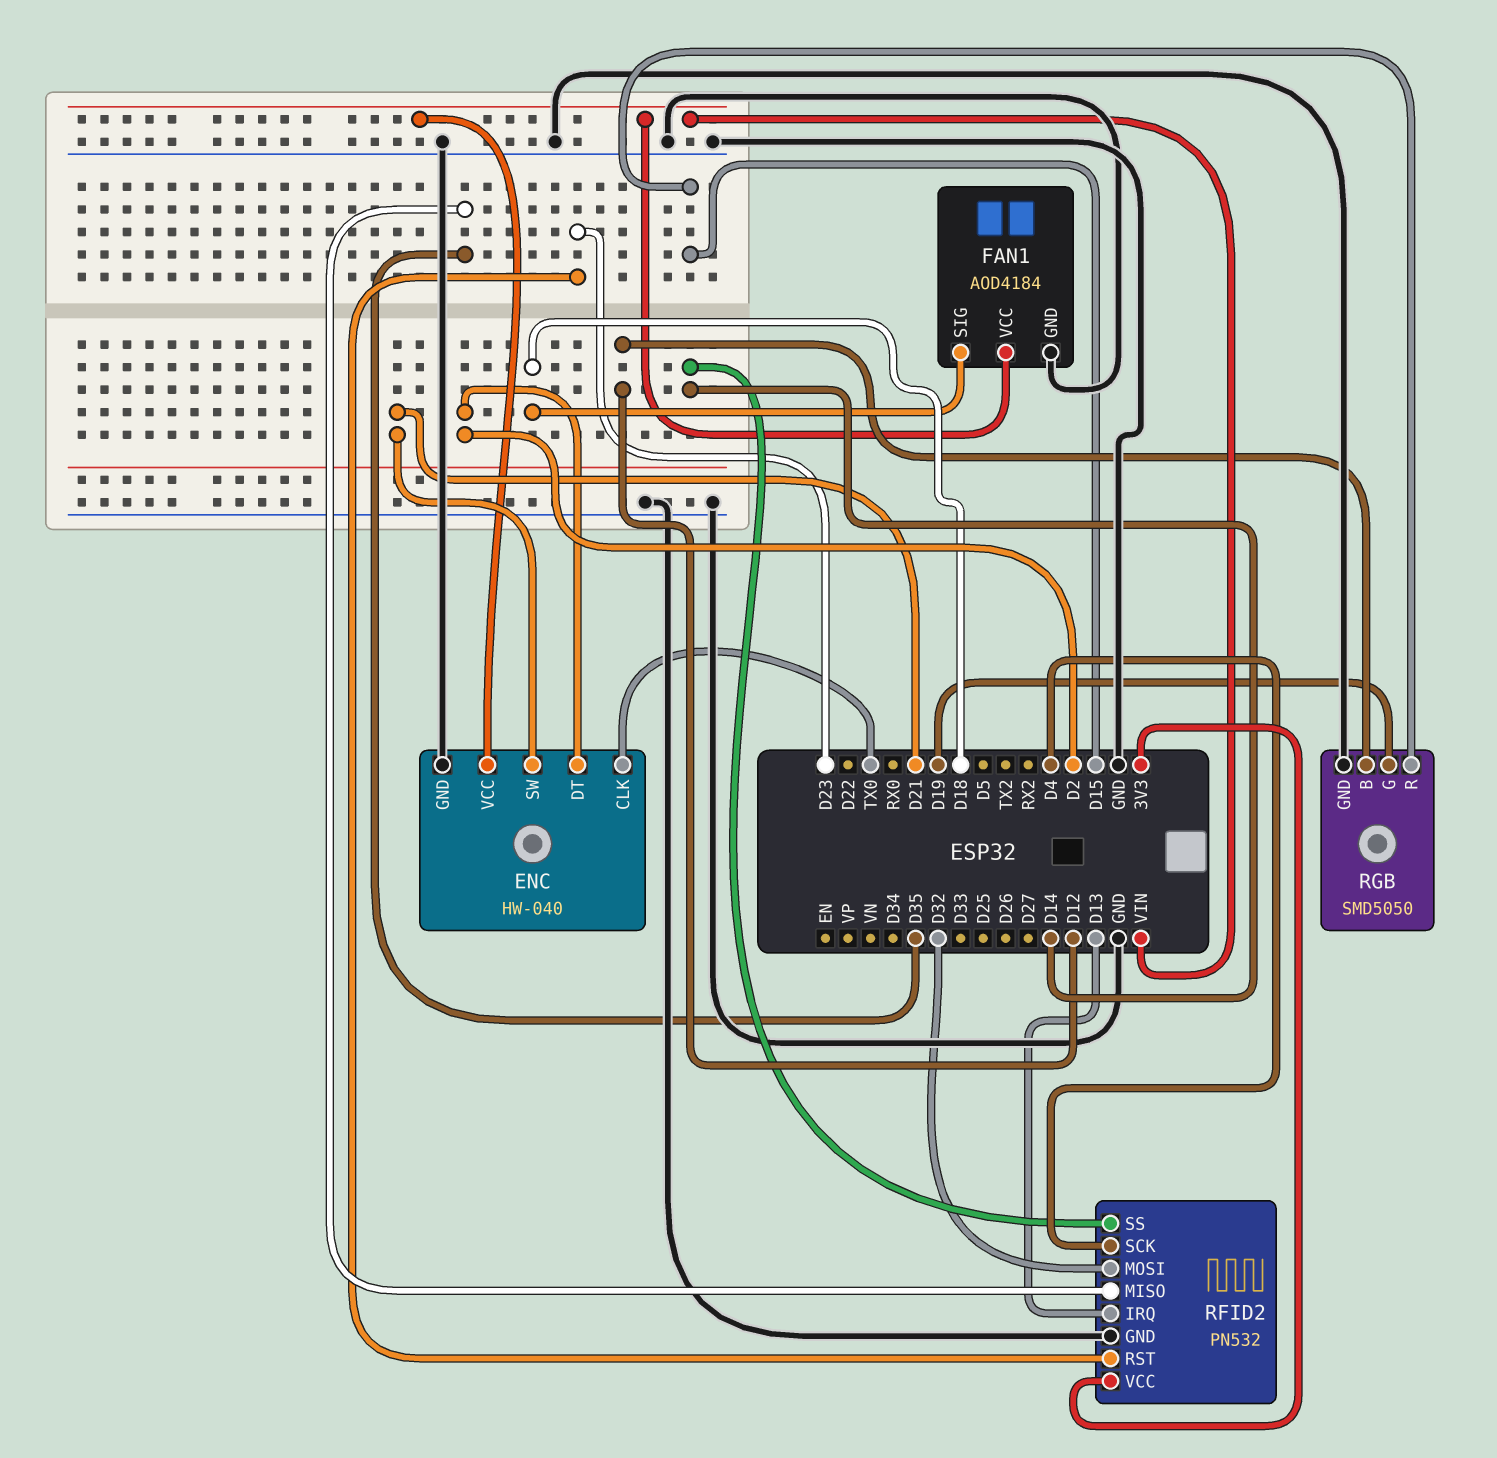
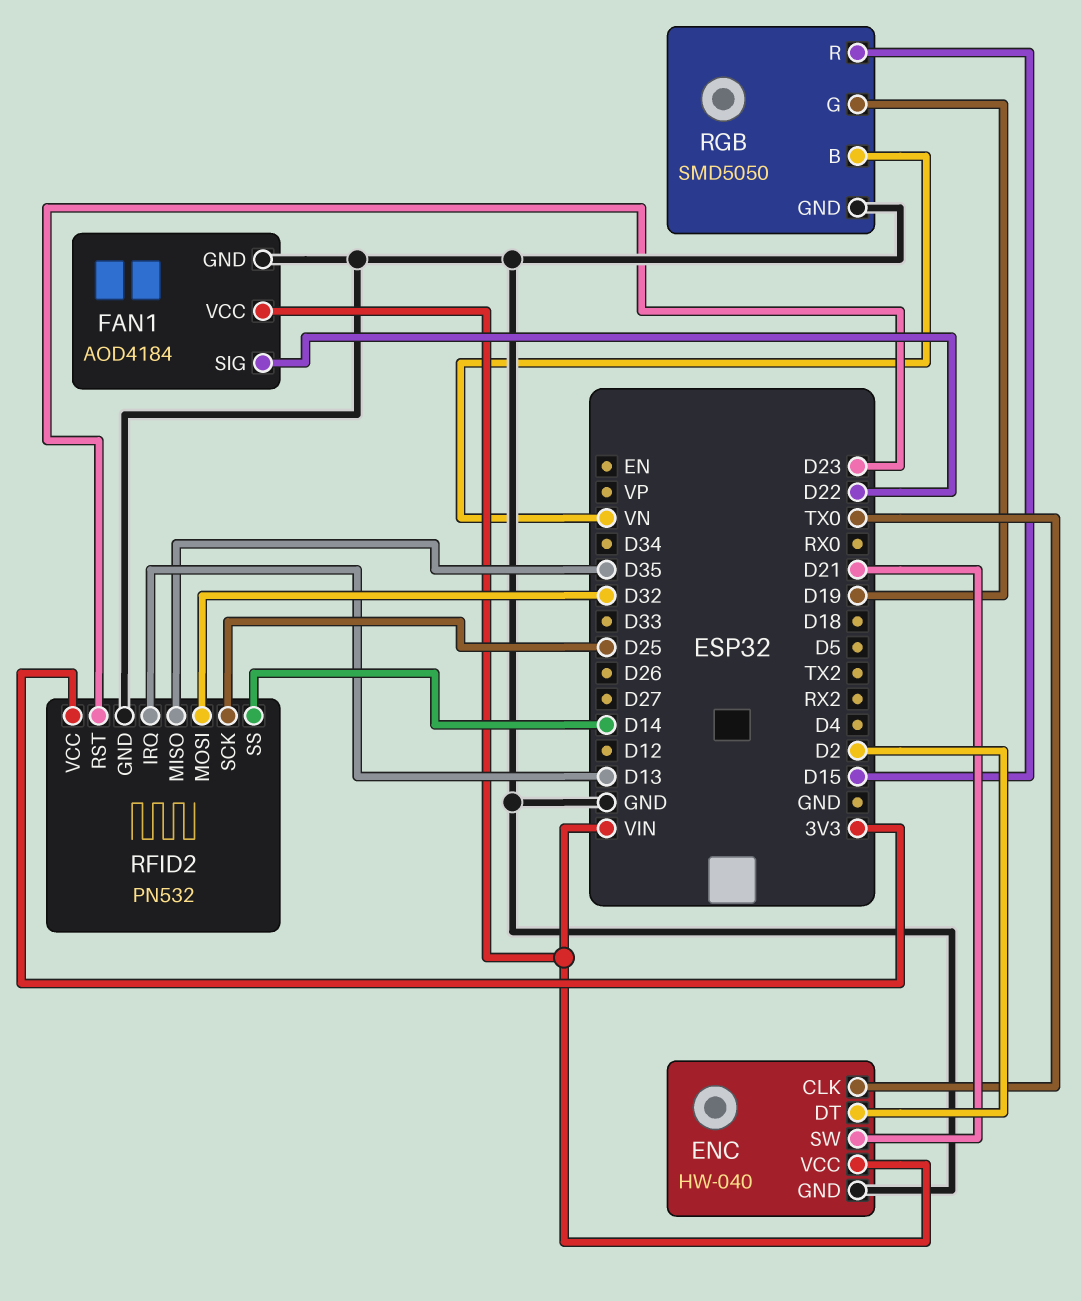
FAN1 pin SIG: D18 -> D22
RFID2 pin SCK: D4 -> D25
RGB pin B: D12 -> VN

